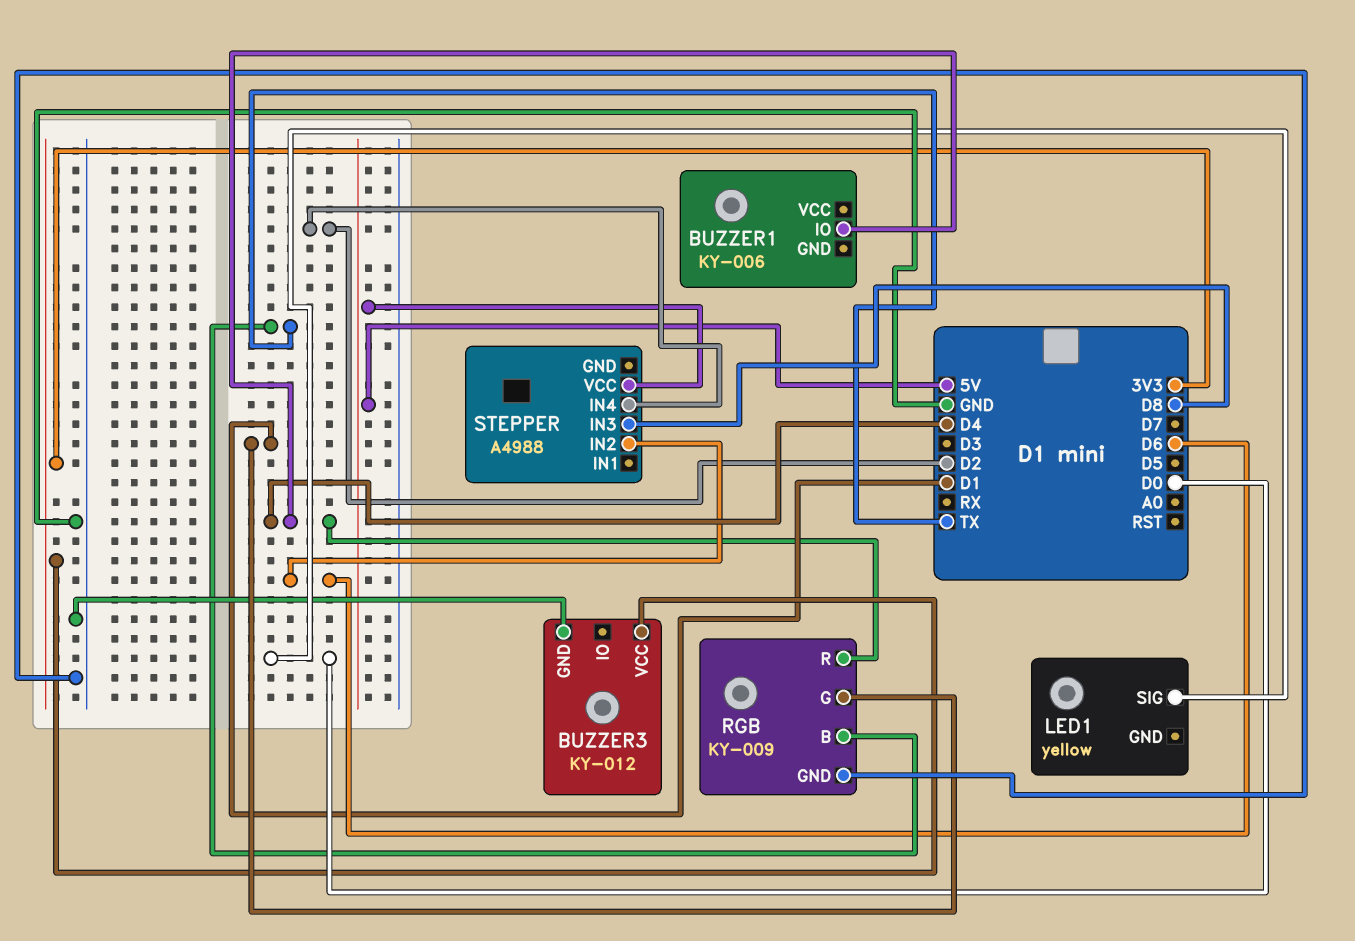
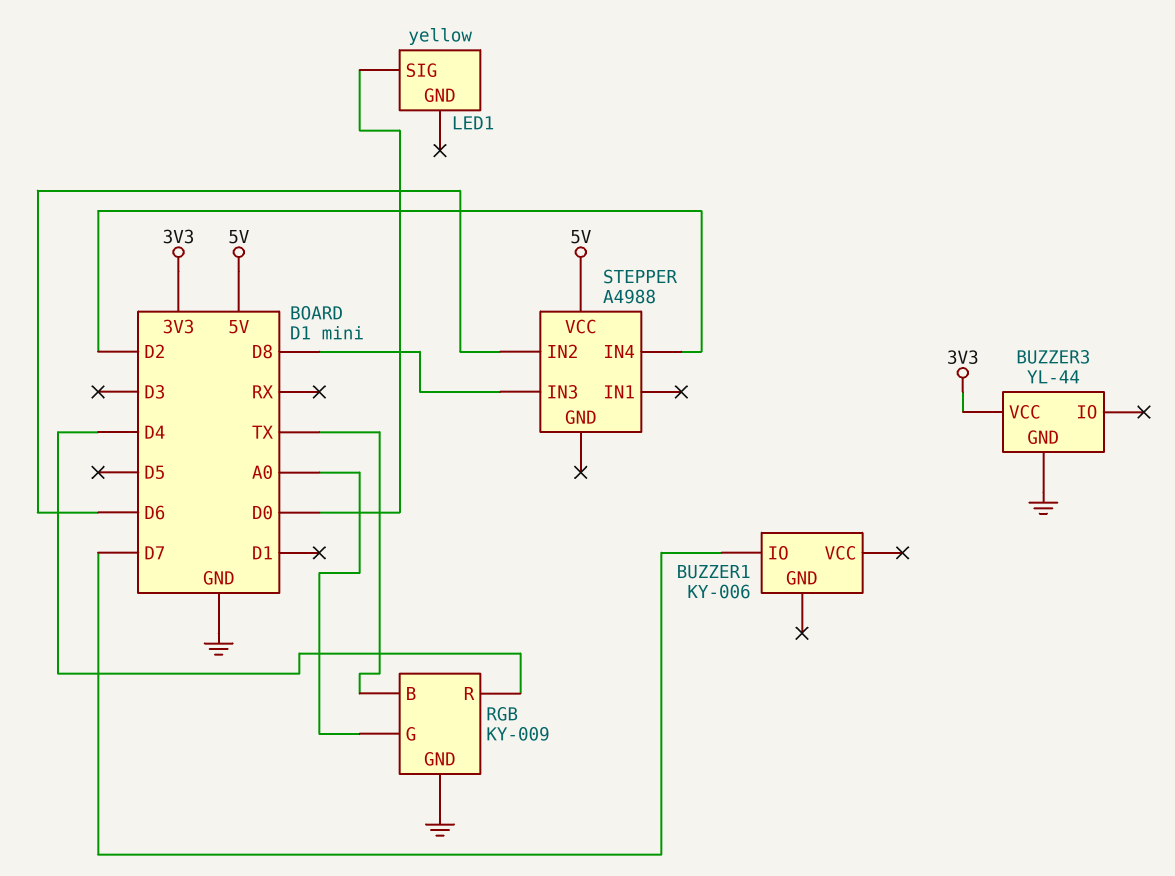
BUZZER1 pin IO: D4 -> D7
BUZZER3: KY-012 -> YL-44
RGB pin G: D1 -> A0

